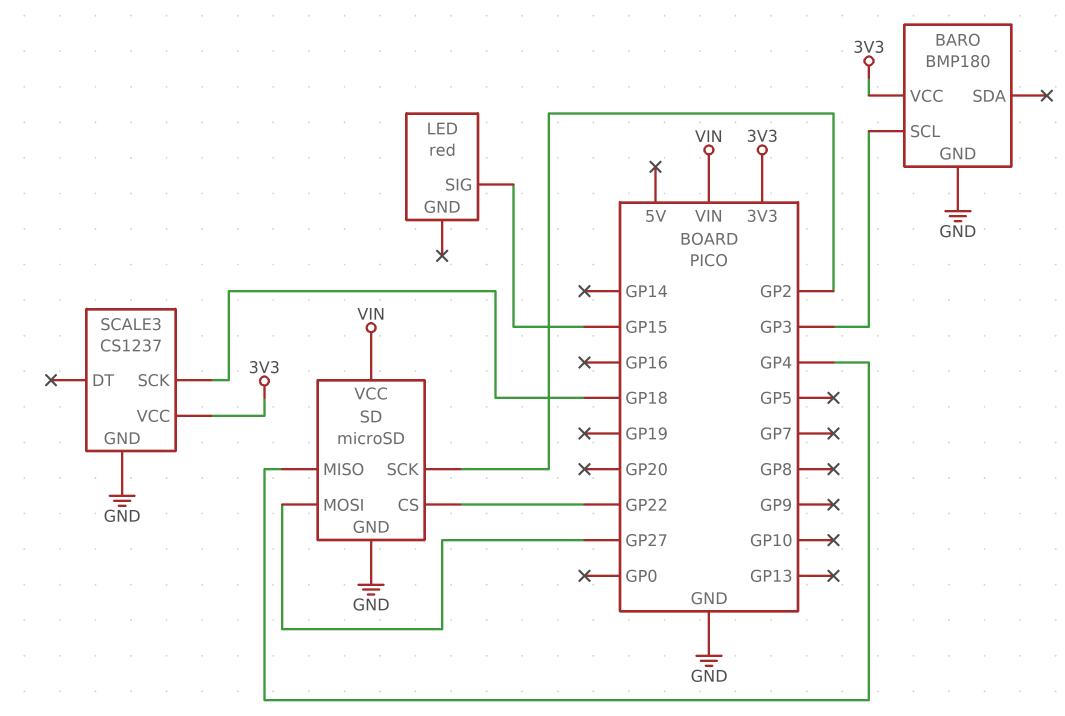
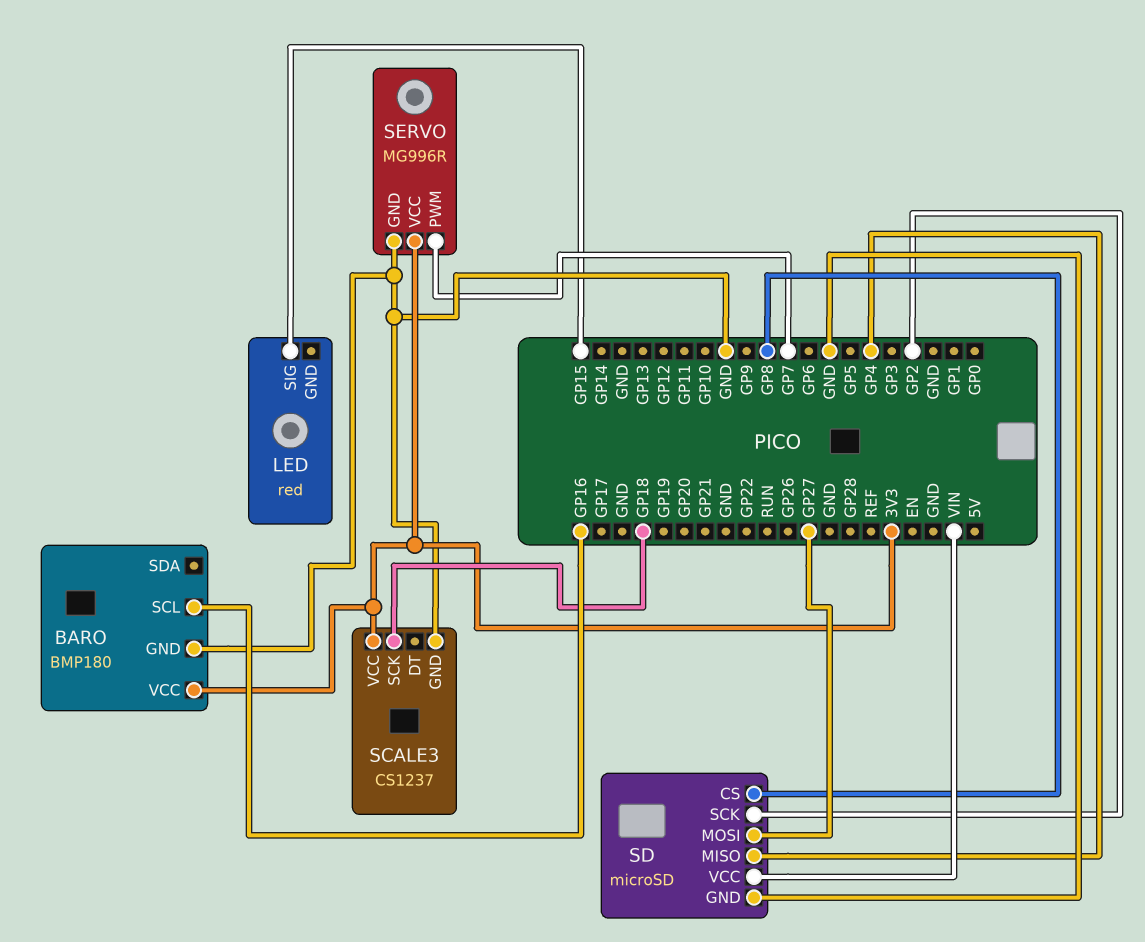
BARO pin SCL: GP3 -> GP16
SD pin CS: GP22 -> GP8
SERVO: none -> MG996R
SERVO pin GND: none -> GND
SERVO pin PWM: none -> GP7
SERVO pin VCC: none -> 3V3

